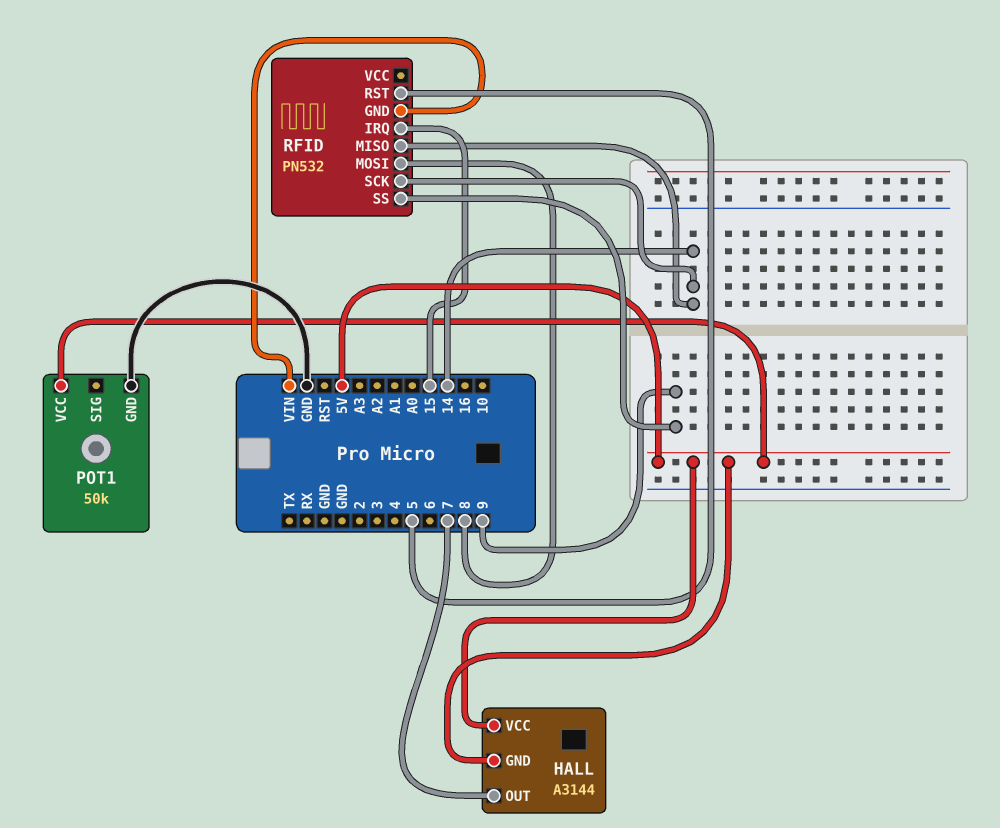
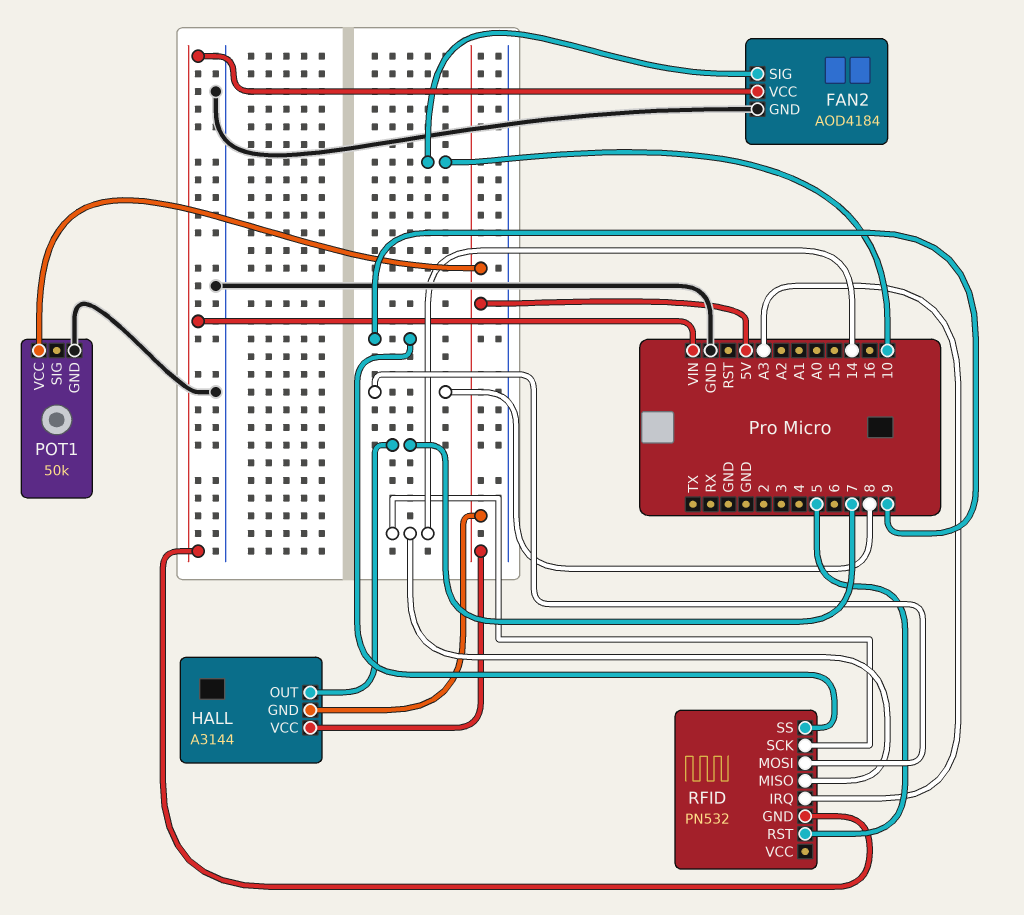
FAN2: none -> AOD4184
FAN2 pin GND: none -> GND
FAN2 pin SIG: none -> 10
FAN2 pin VCC: none -> VIN
RFID pin IRQ: 15 -> A3

